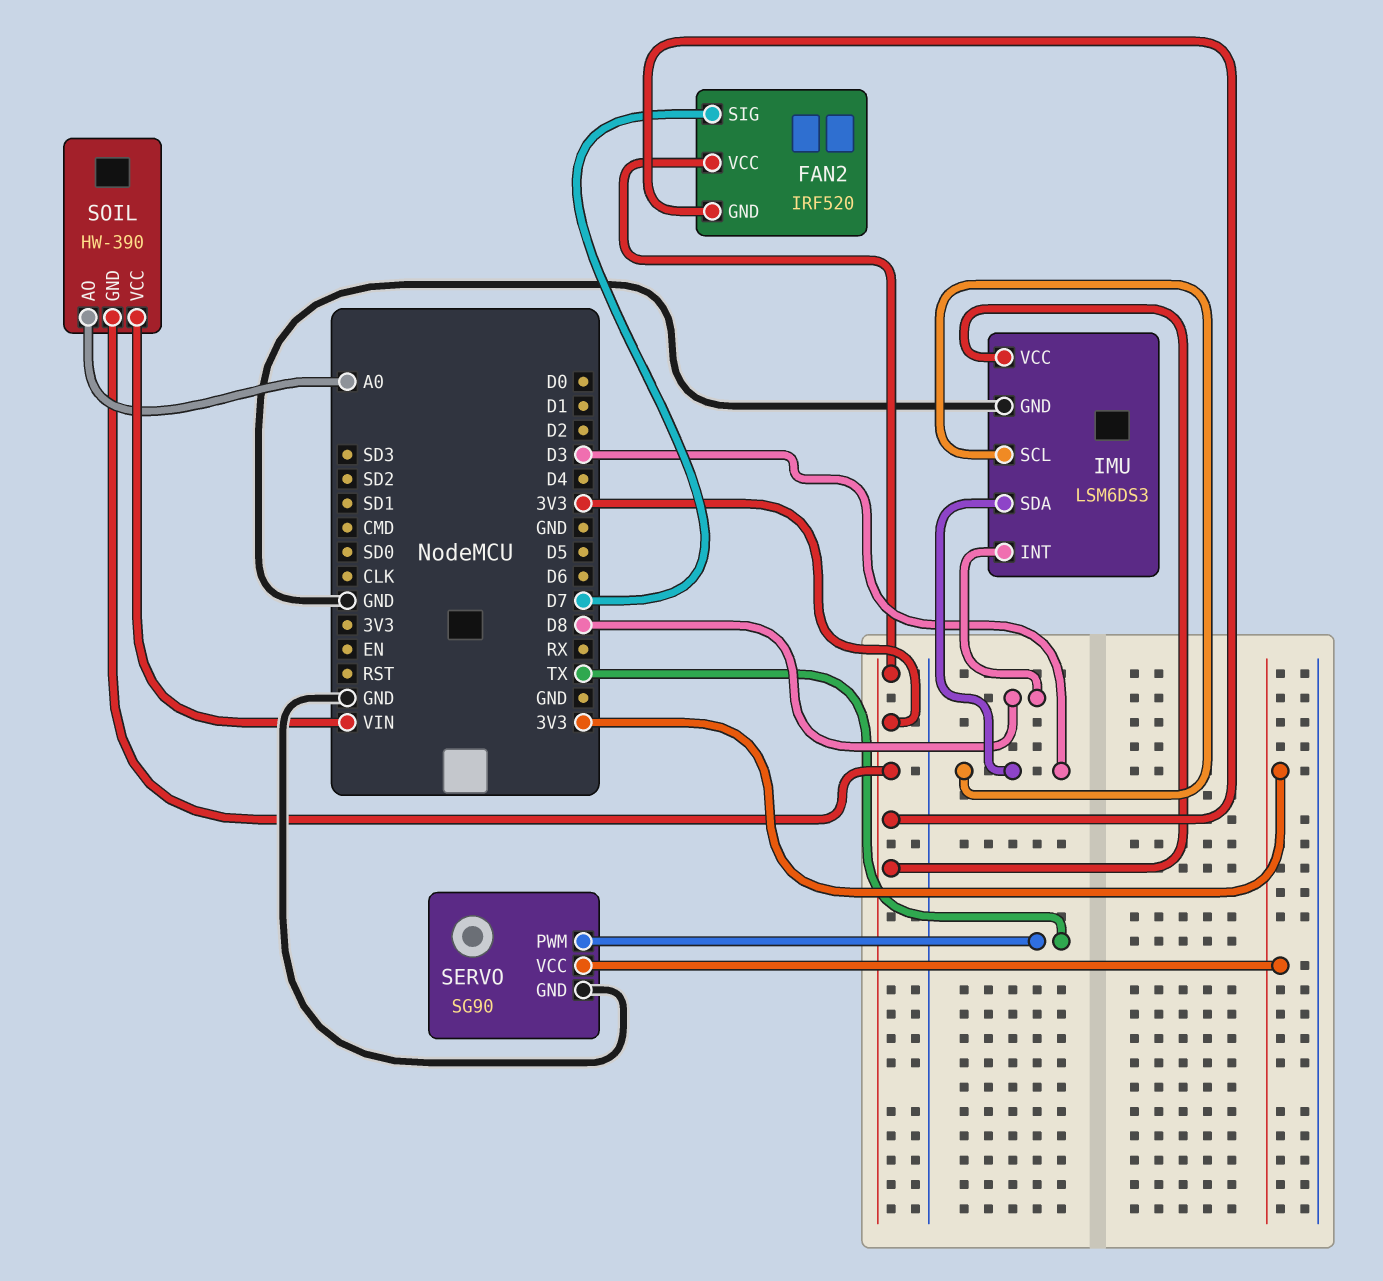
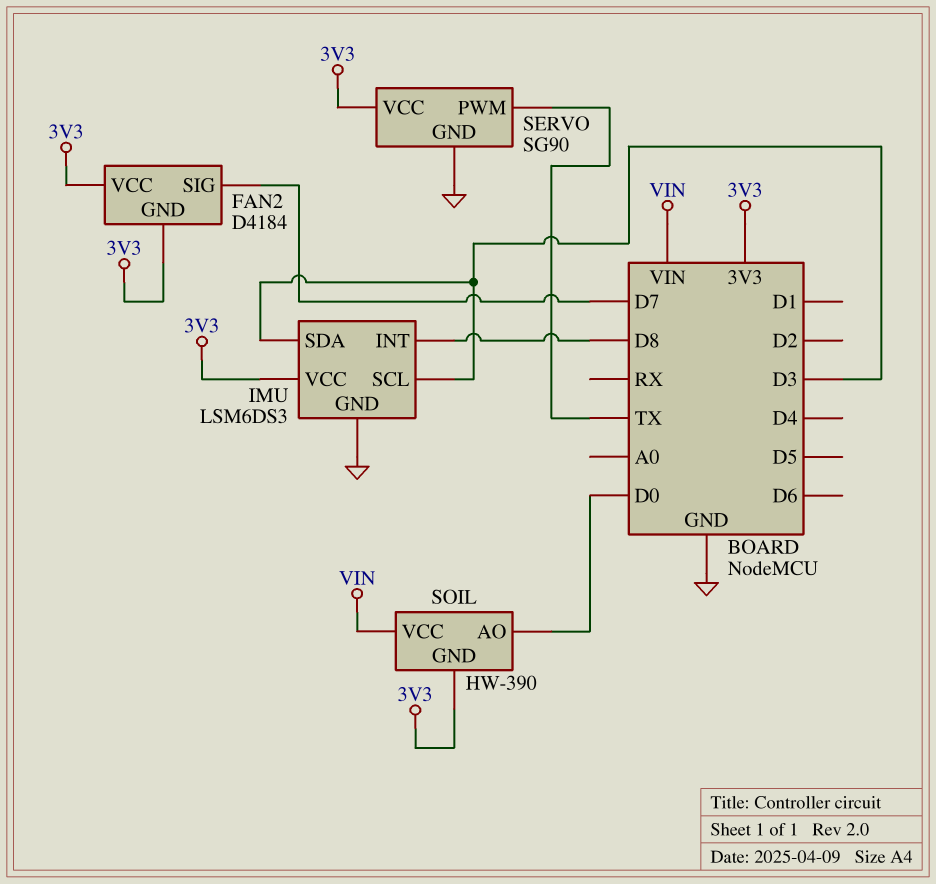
FAN2: IRF520 -> D4184
SOIL pin AO: A0 -> D0

